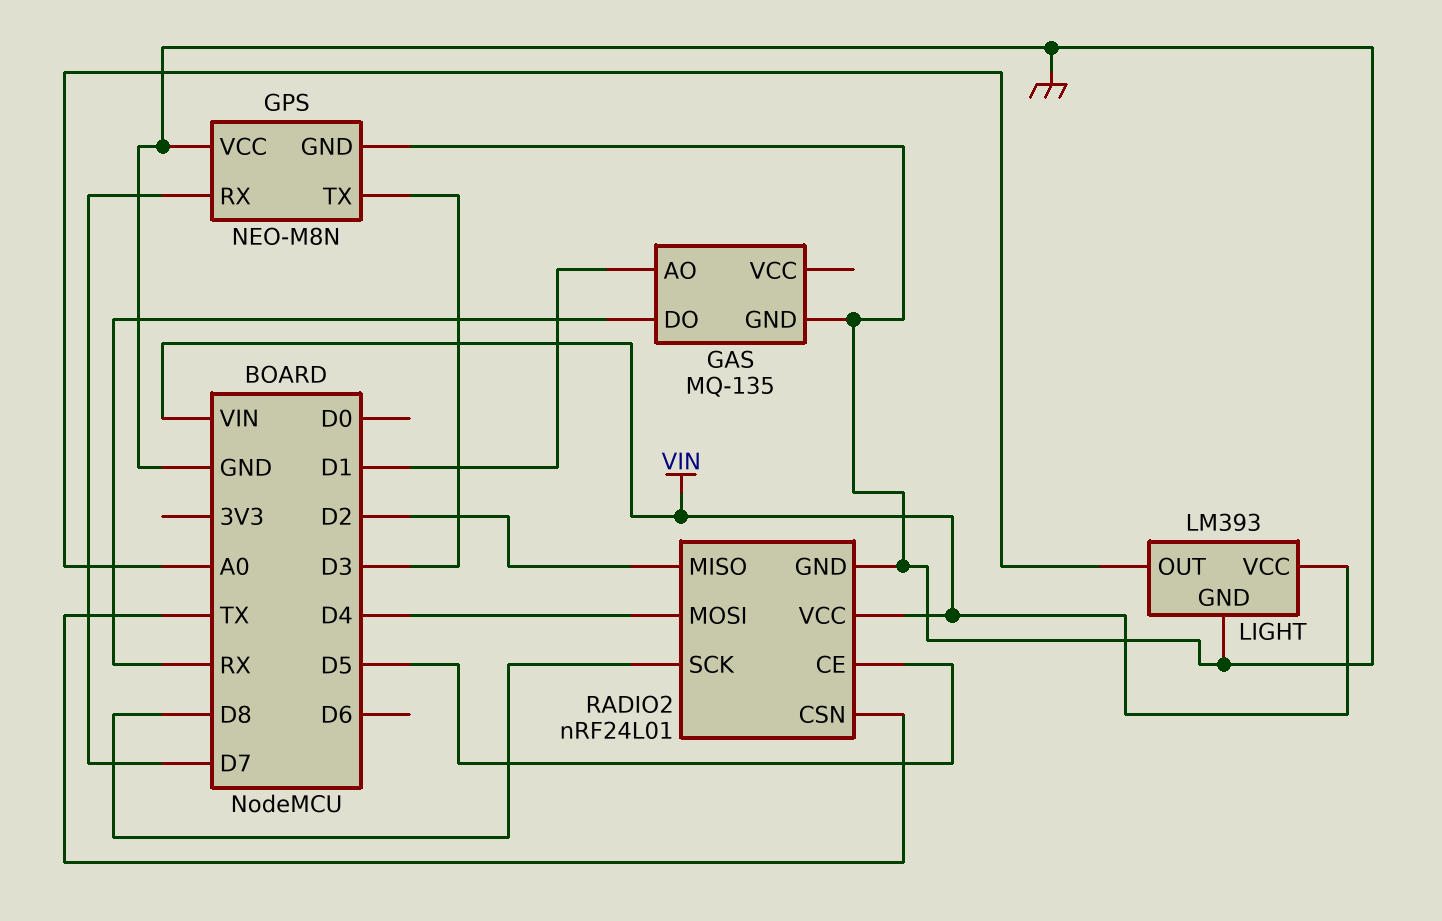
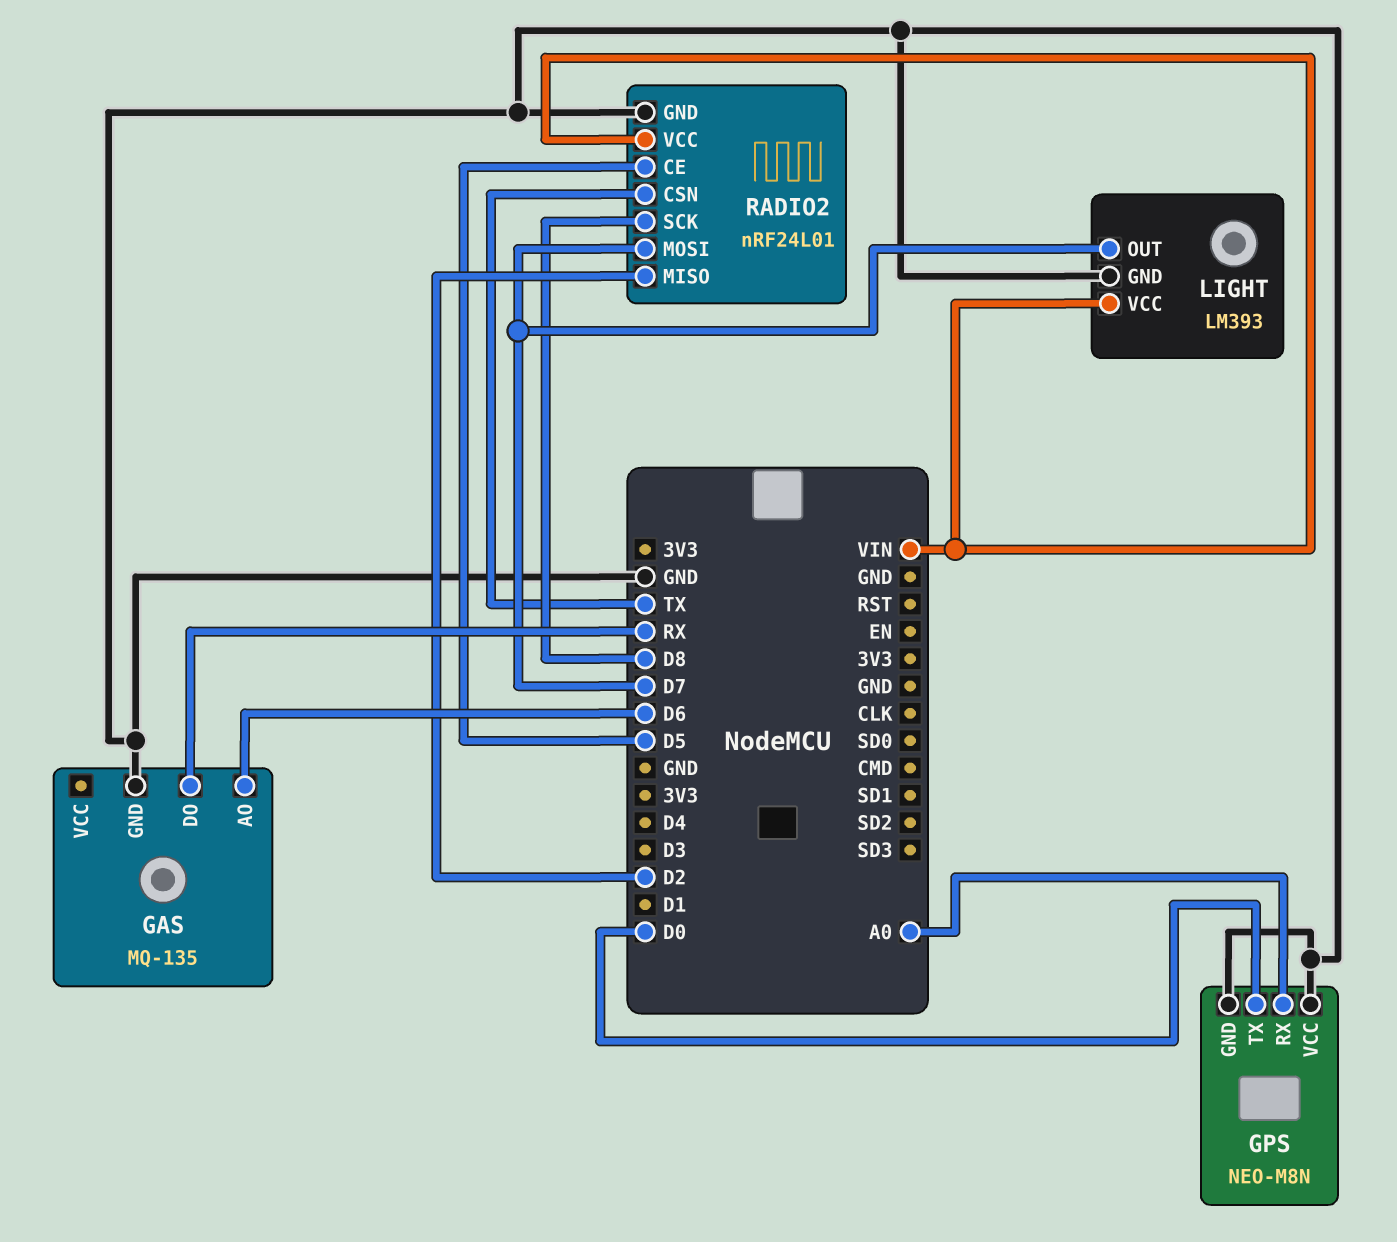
GAS pin AO: D1 -> D6
GPS pin RX: D7 -> A0
GPS pin TX: D3 -> D0
LIGHT pin OUT: A0 -> D7
RADIO2 pin MOSI: D4 -> D7

